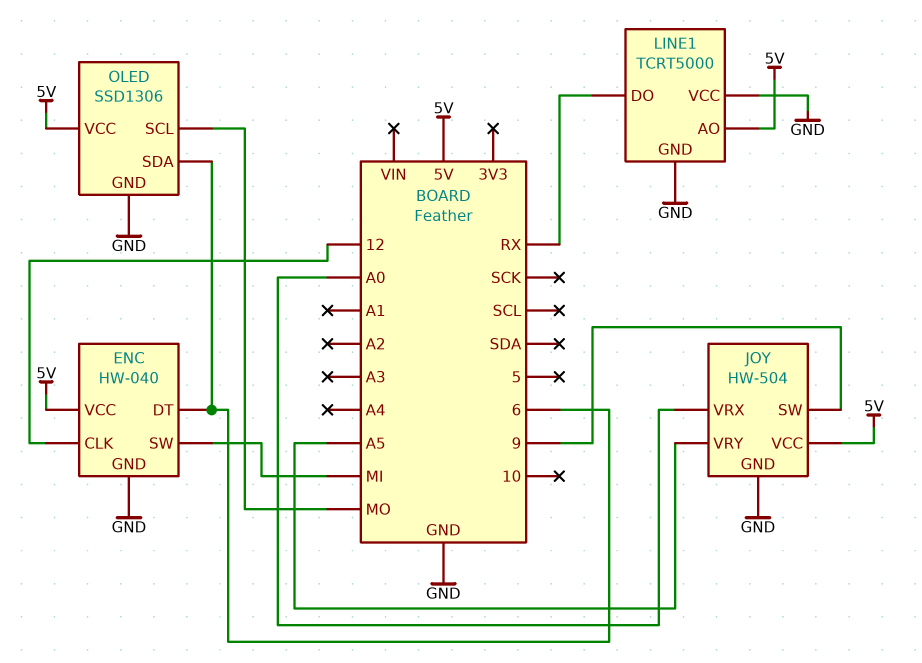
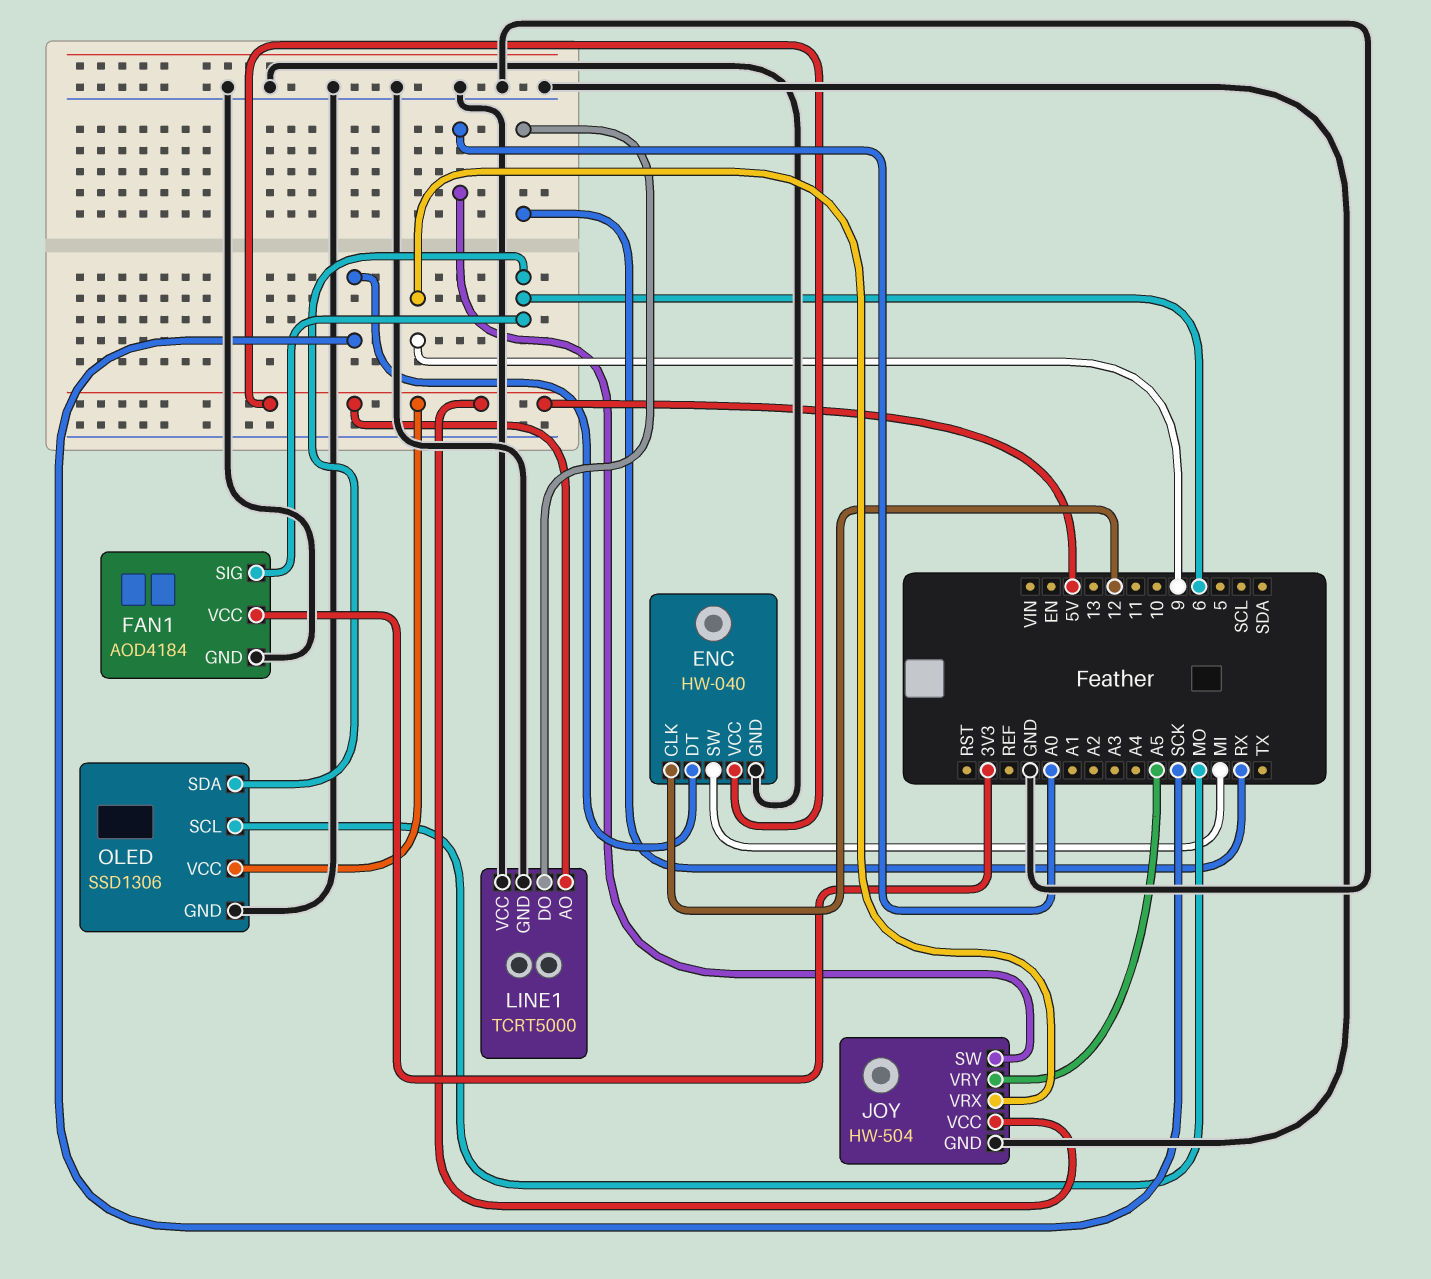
ENC pin DT: 6 -> SCK
FAN1: none -> AOD4184
FAN1 pin GND: none -> GND
FAN1 pin SIG: none -> 6
FAN1 pin VCC: none -> 3V3
JOY pin SW: 9 -> A0
JOY pin VRX: A0 -> 9

